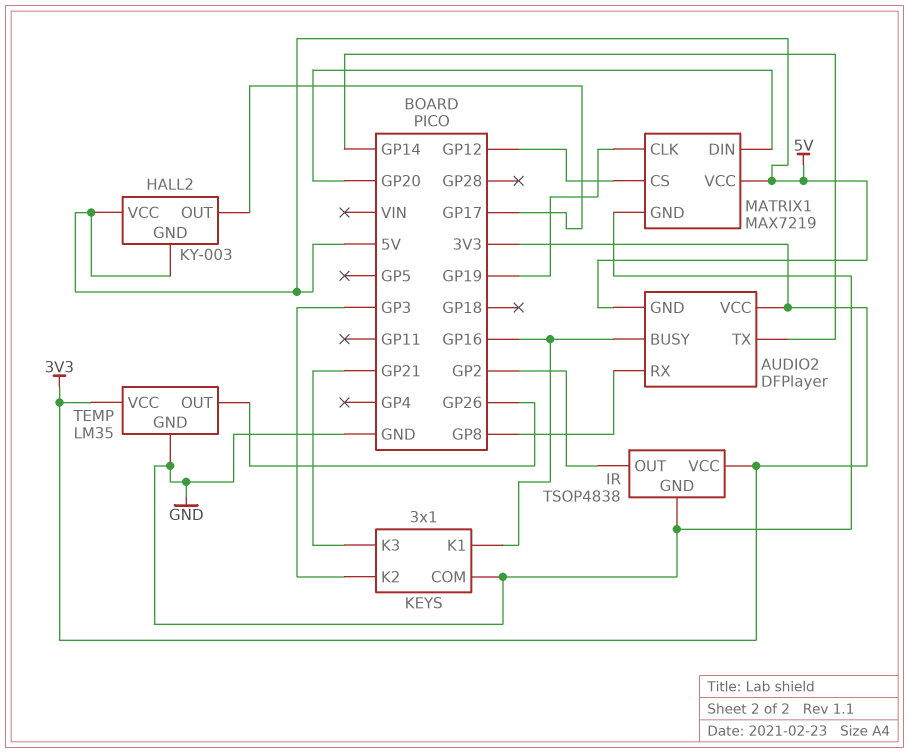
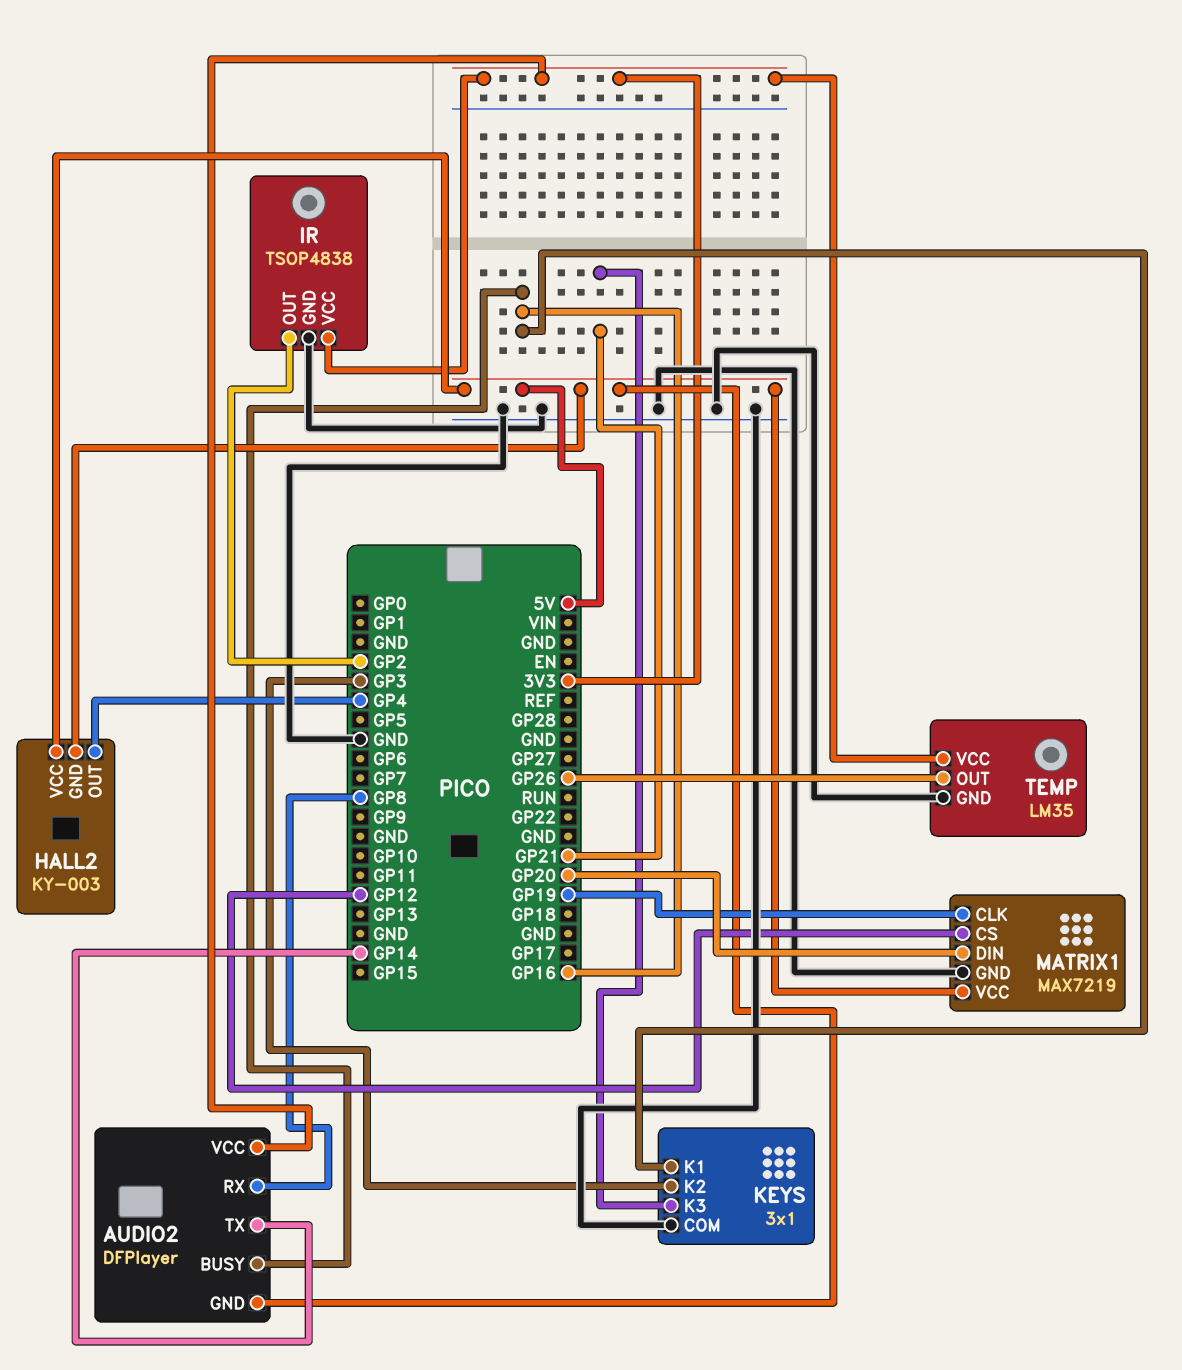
HALL2 pin OUT: GP17 -> GP4

